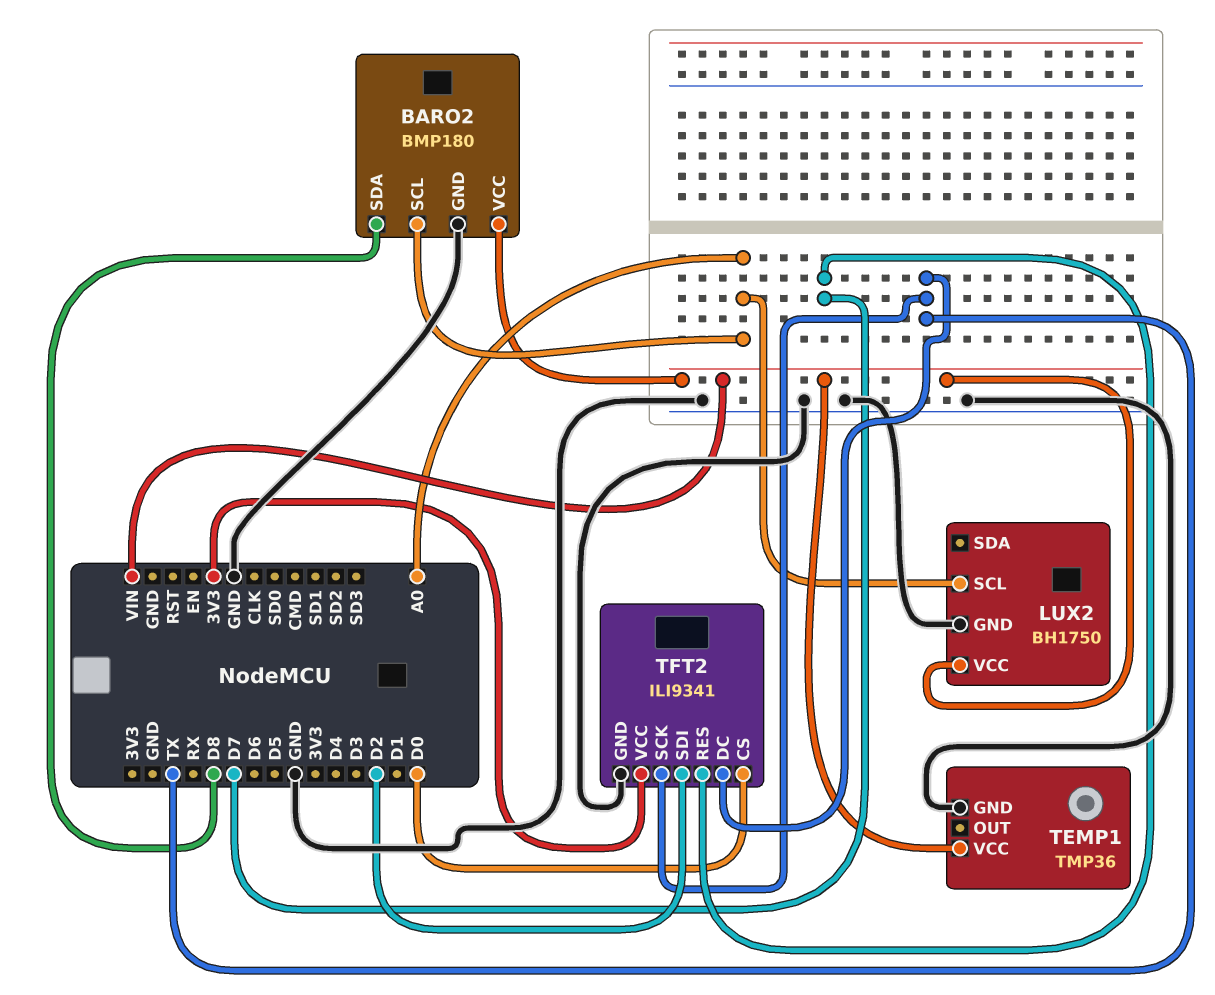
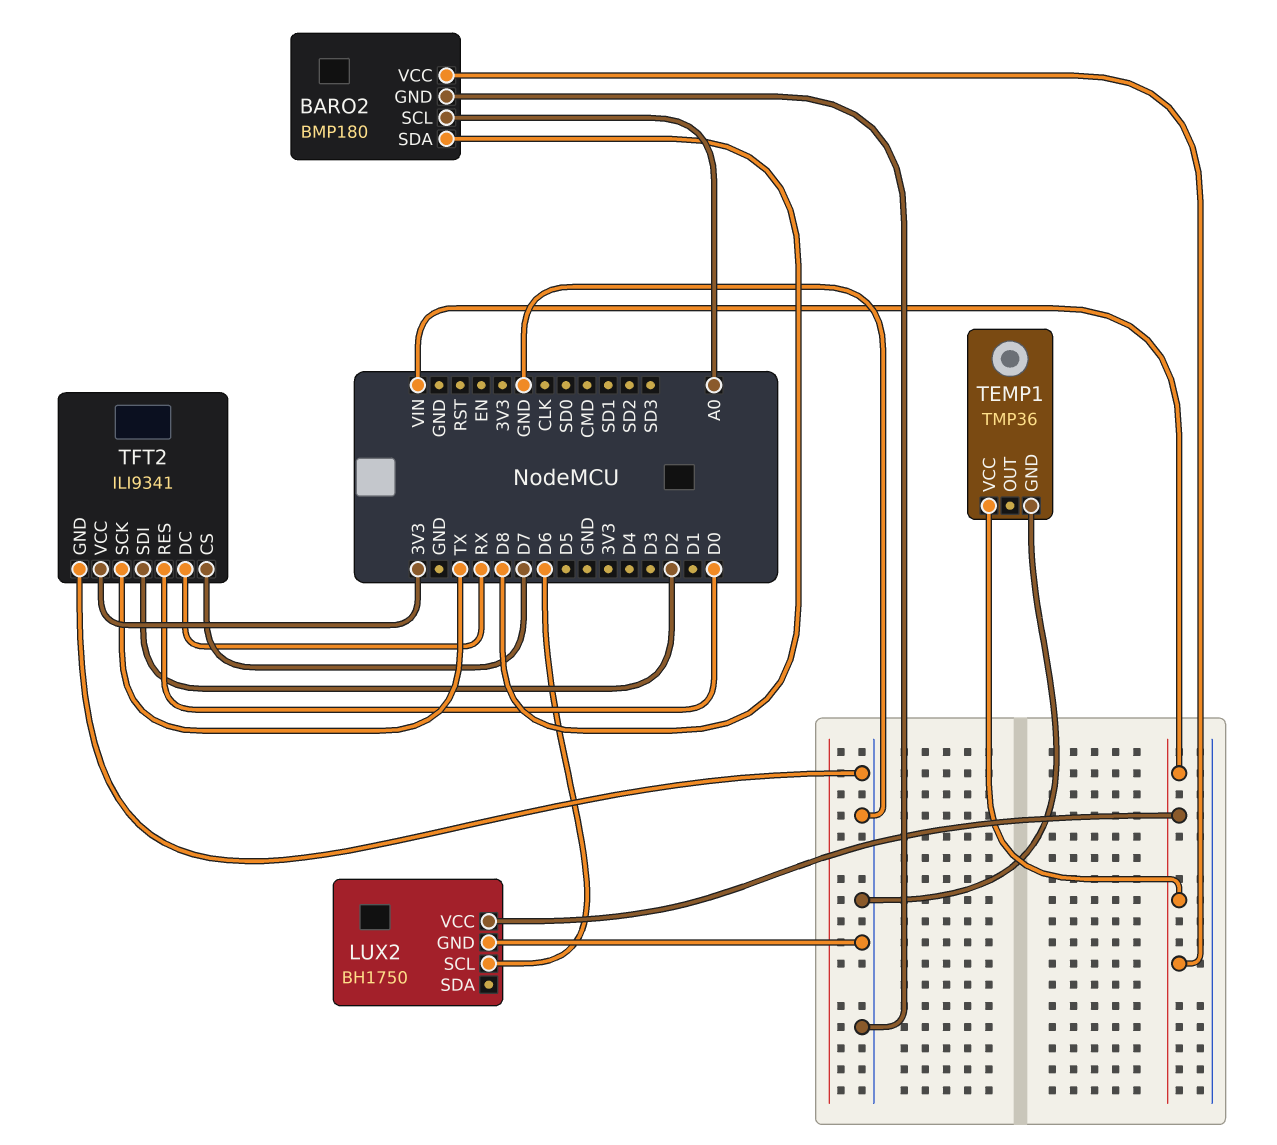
LUX2 pin SCL: A0 -> D6
TFT2 pin CS: D0 -> D7
TFT2 pin DC: TX -> RX
TFT2 pin RES: D7 -> D0

